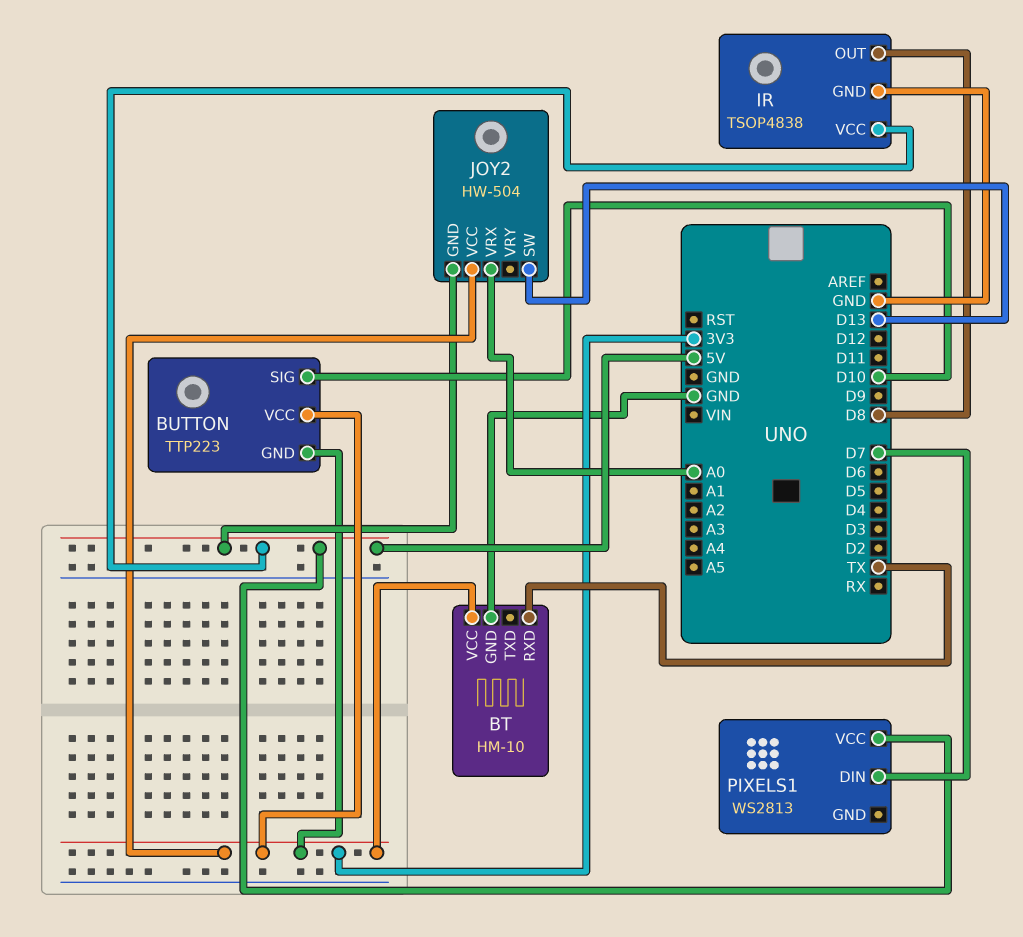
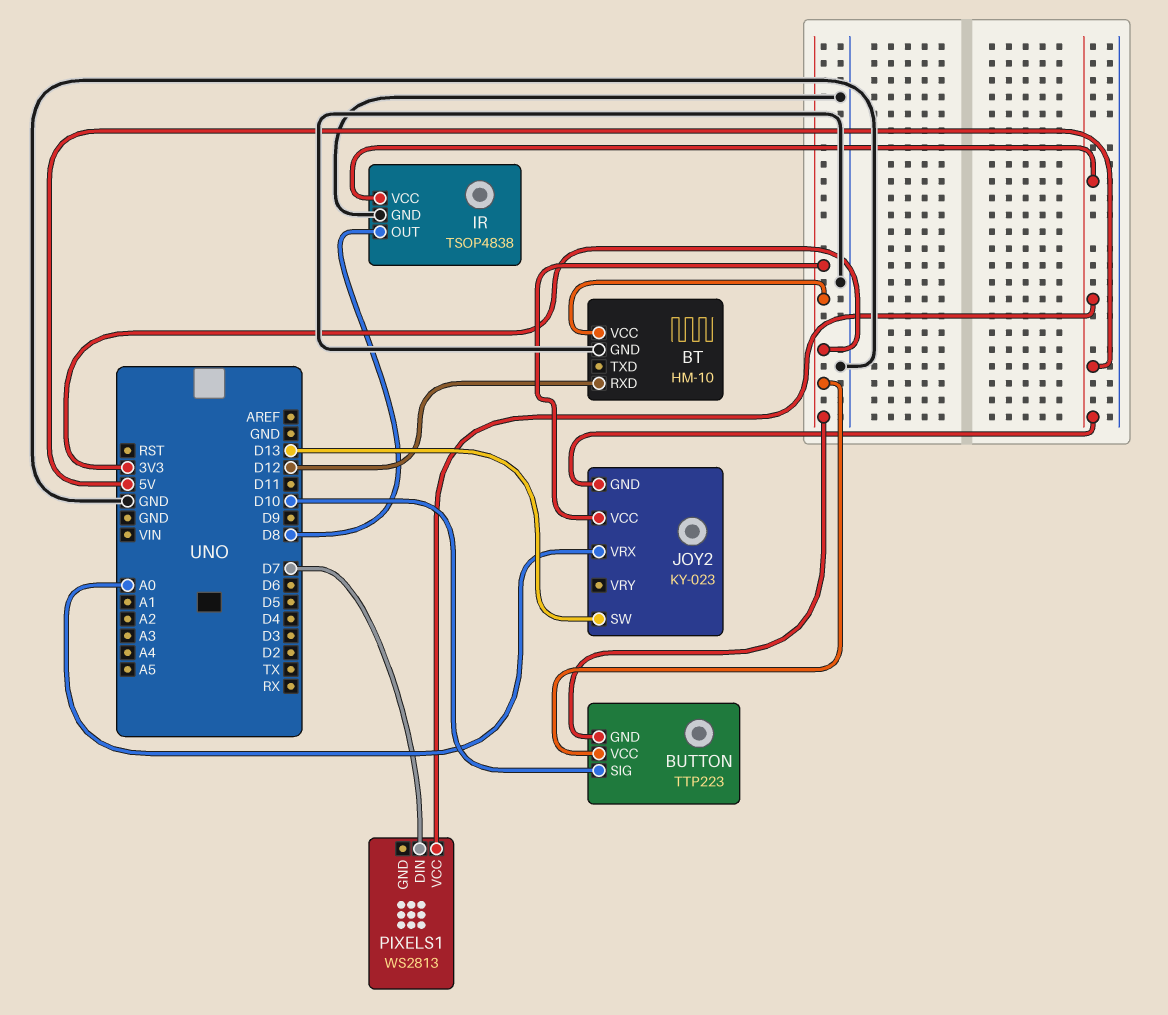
BT pin RXD: TX -> D12
JOY2: HW-504 -> KY-023

